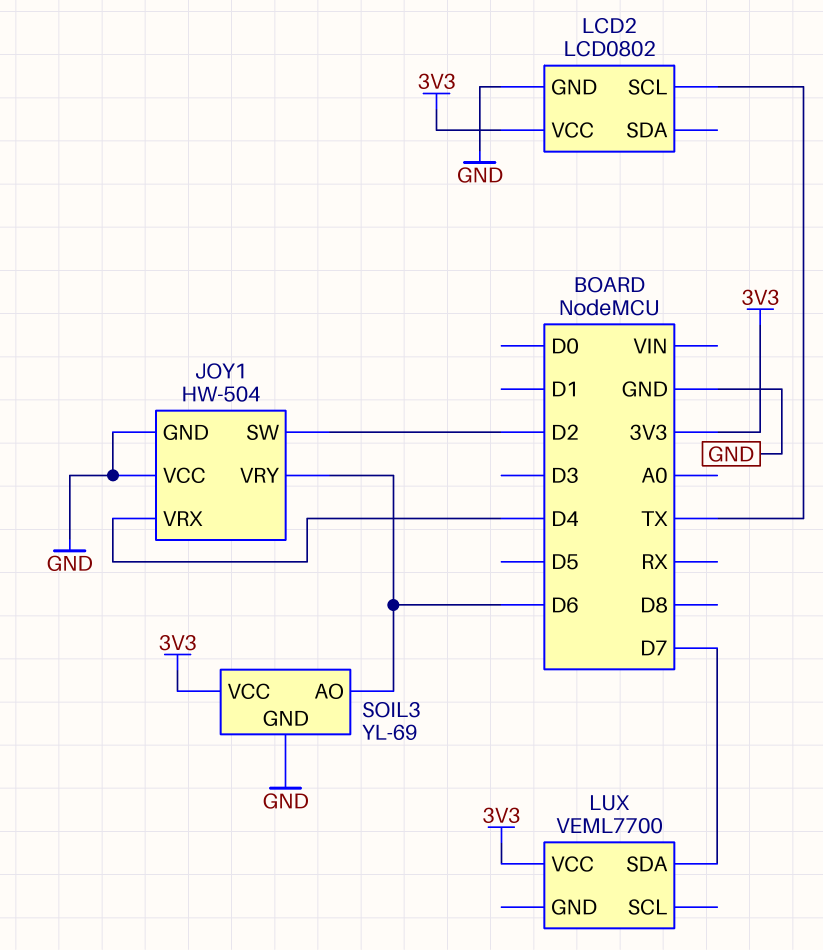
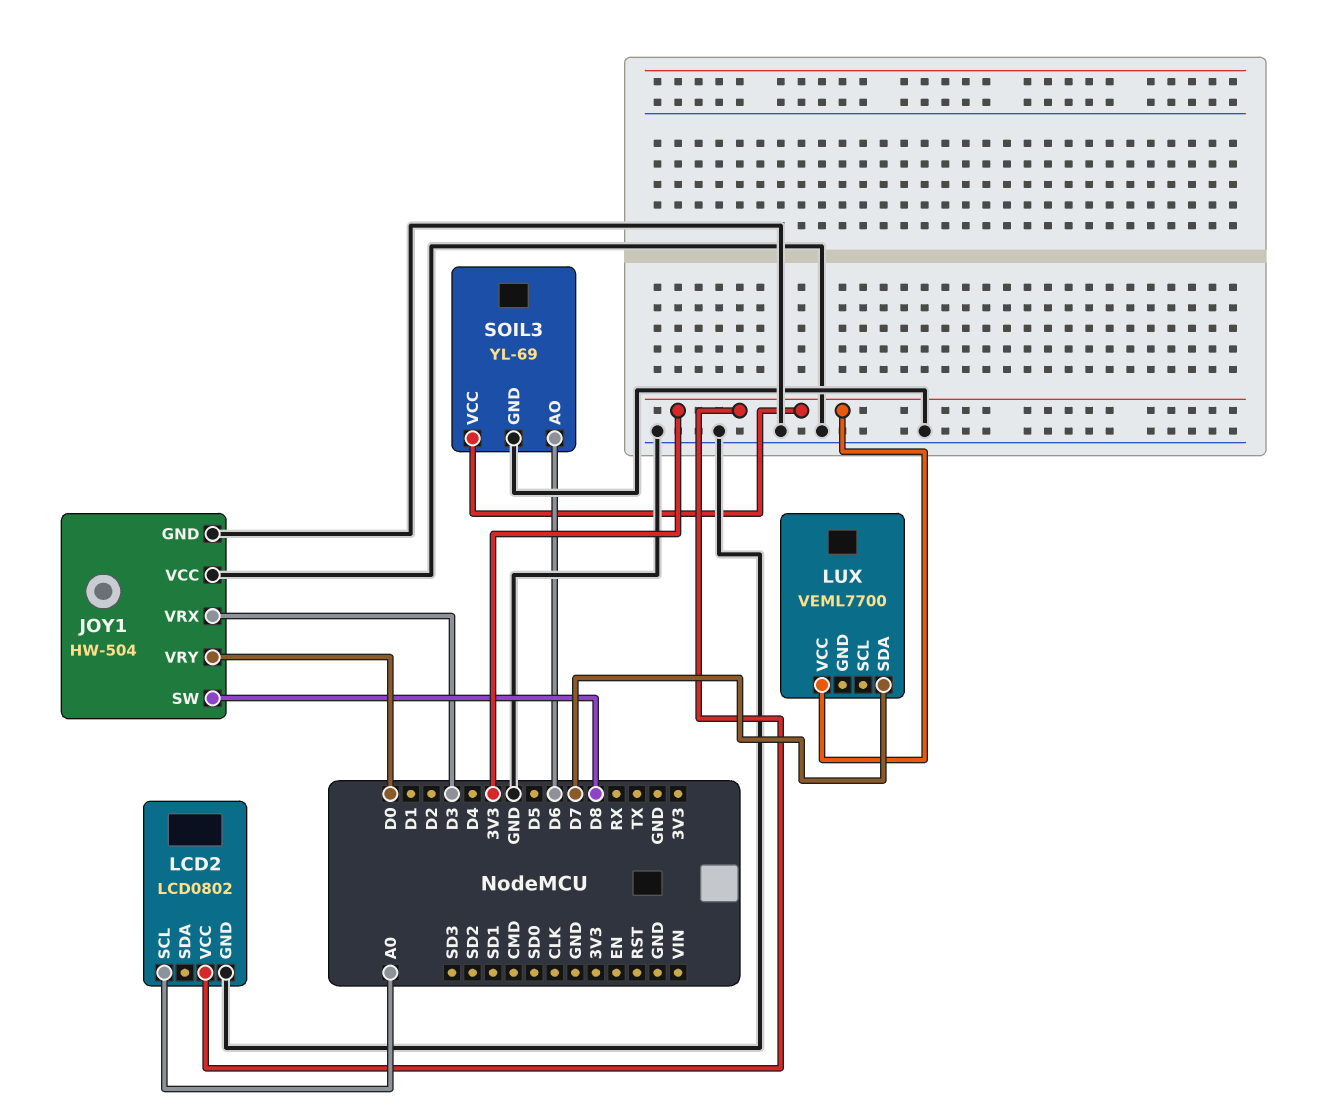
JOY1 pin SW: D2 -> D8
JOY1 pin VRX: D4 -> D3
JOY1 pin VRY: D6 -> D0
LCD2 pin SCL: TX -> A0

